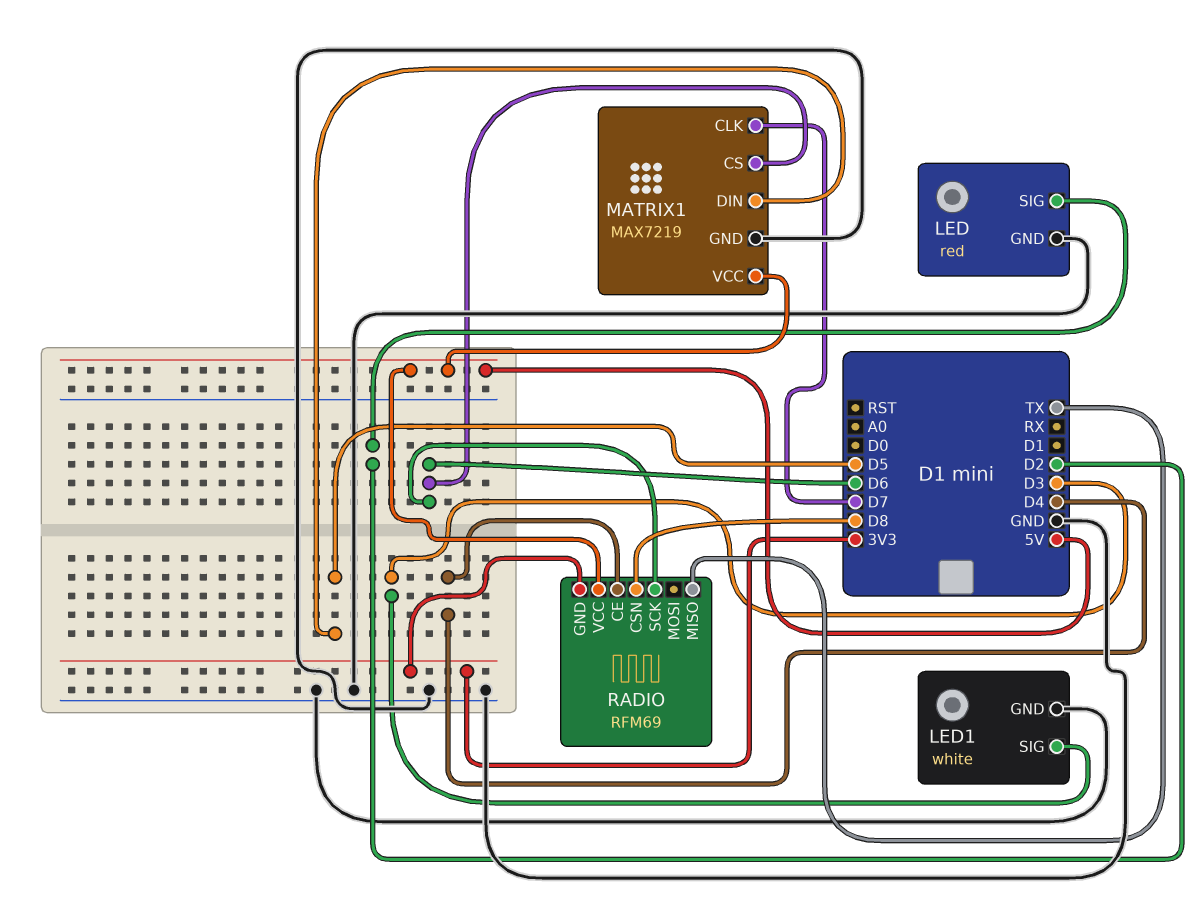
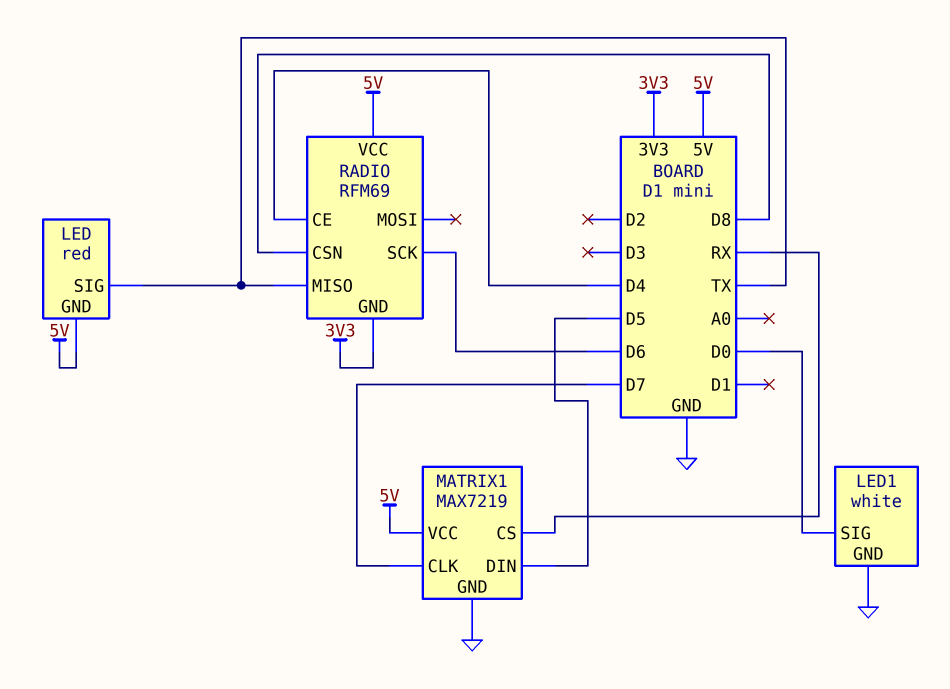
LED pin GND: GND -> 5V
LED pin SIG: D2 -> TX
LED1 pin SIG: D3 -> D0
MATRIX1 pin CS: D6 -> RX

